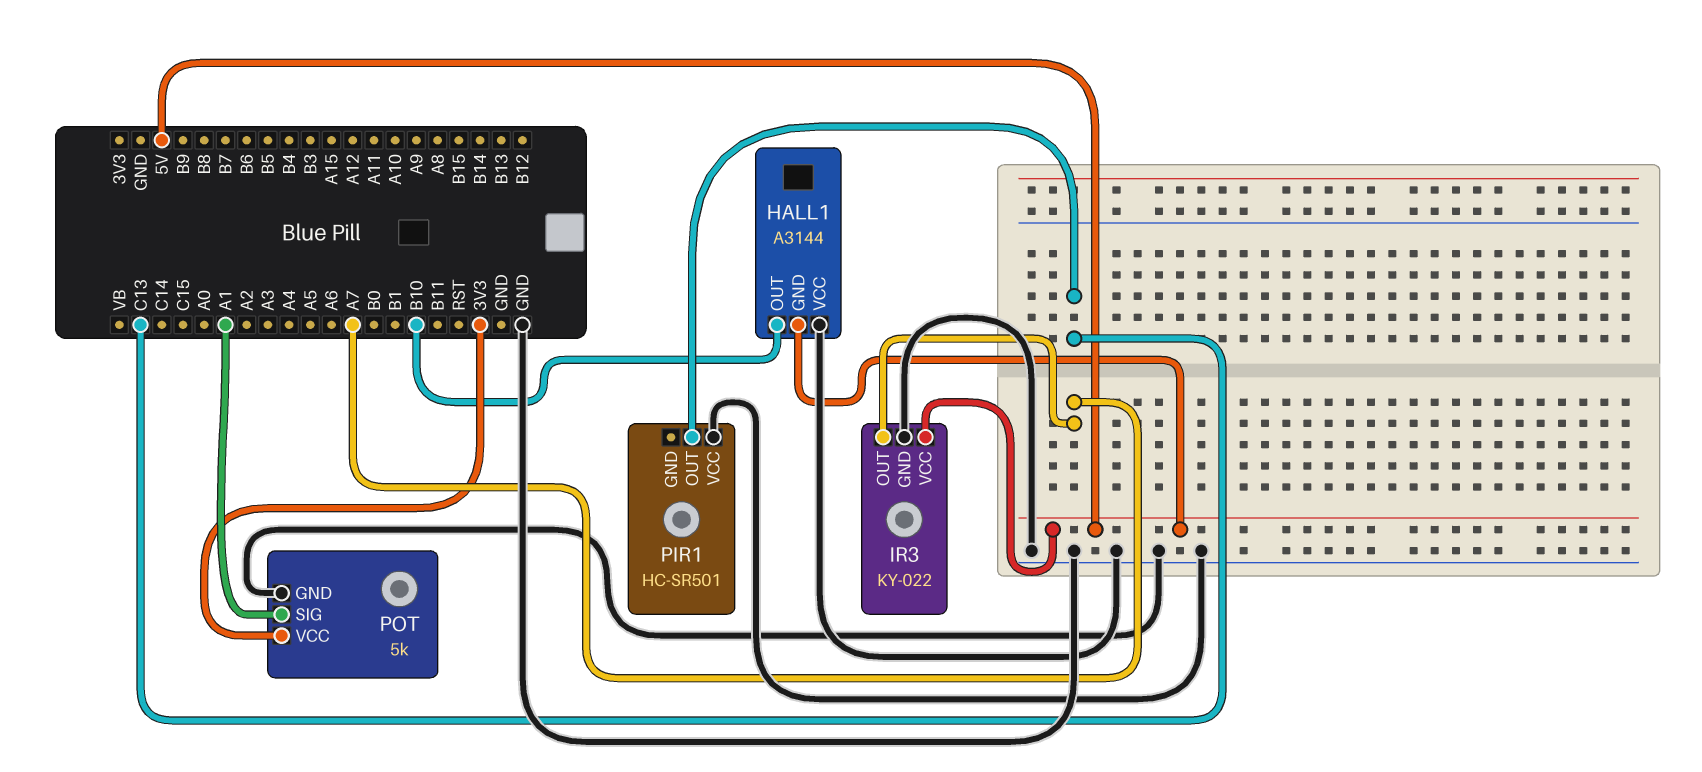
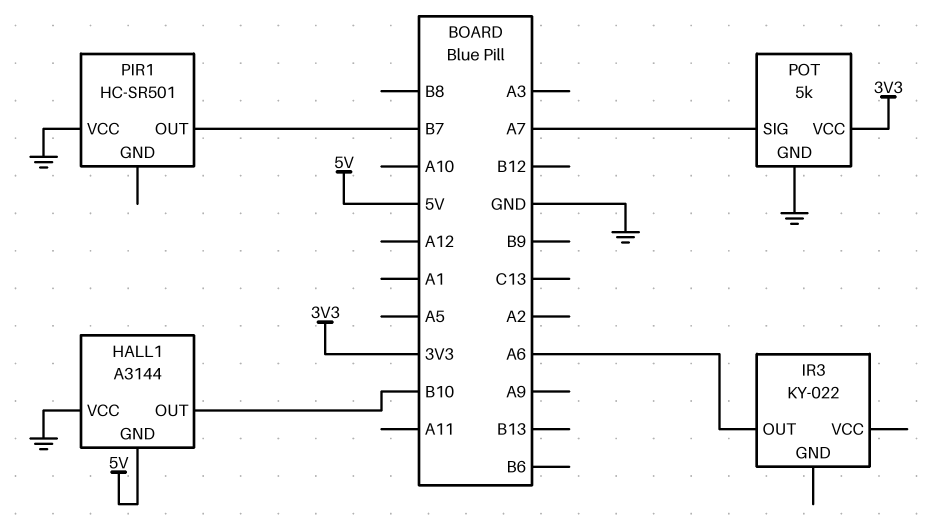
IR3 pin GND: GND -> none
IR3 pin OUT: A7 -> A6
IR3 pin VCC: 5V -> none
PIR1 pin OUT: C13 -> B7
POT pin SIG: A1 -> A7

